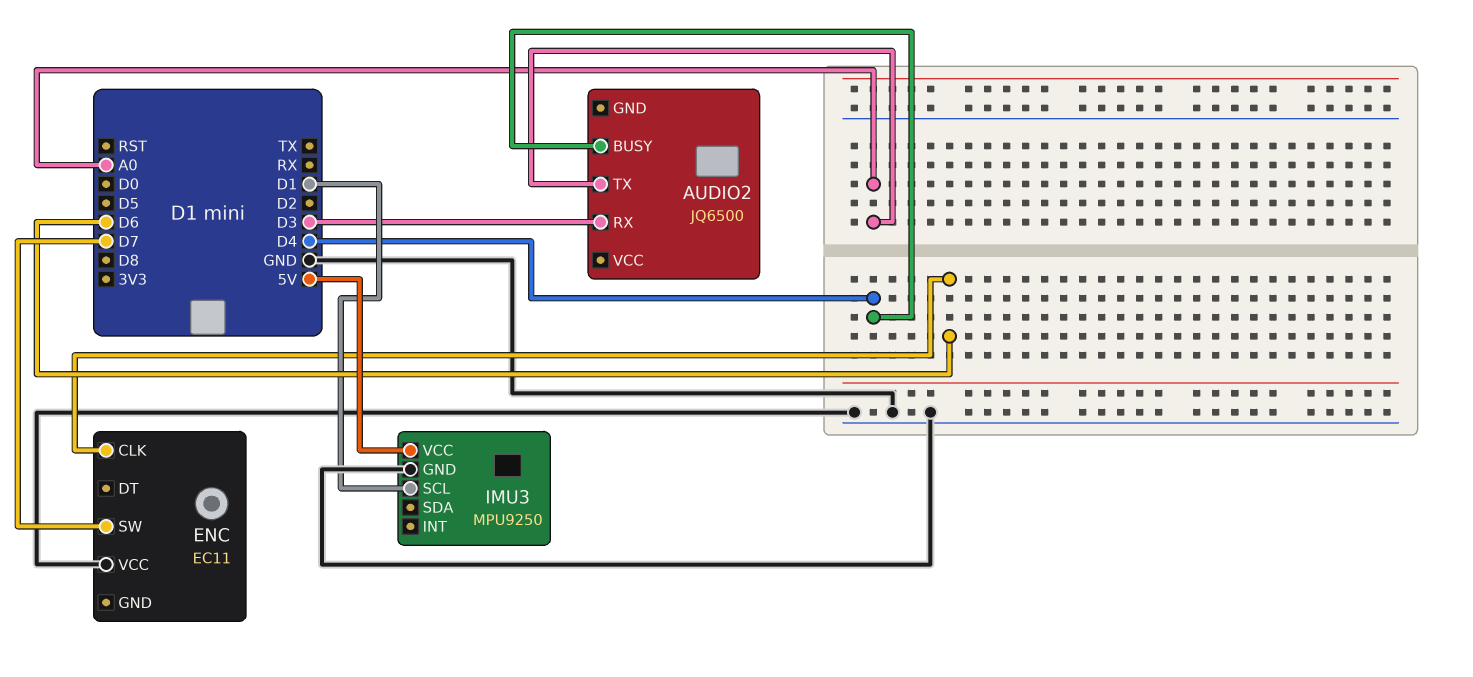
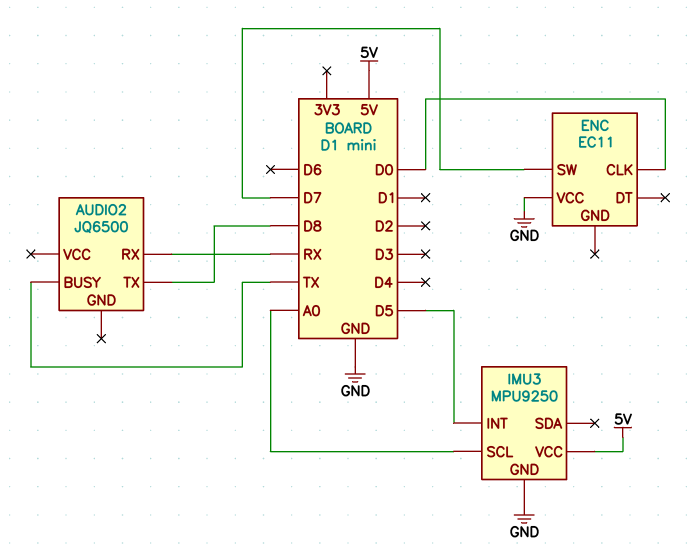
AUDIO2 pin BUSY: D4 -> TX
AUDIO2 pin RX: D3 -> RX
AUDIO2 pin TX: A0 -> D8
ENC pin CLK: D6 -> D0
IMU3 pin INT: none -> D5
IMU3 pin SCL: D1 -> A0

